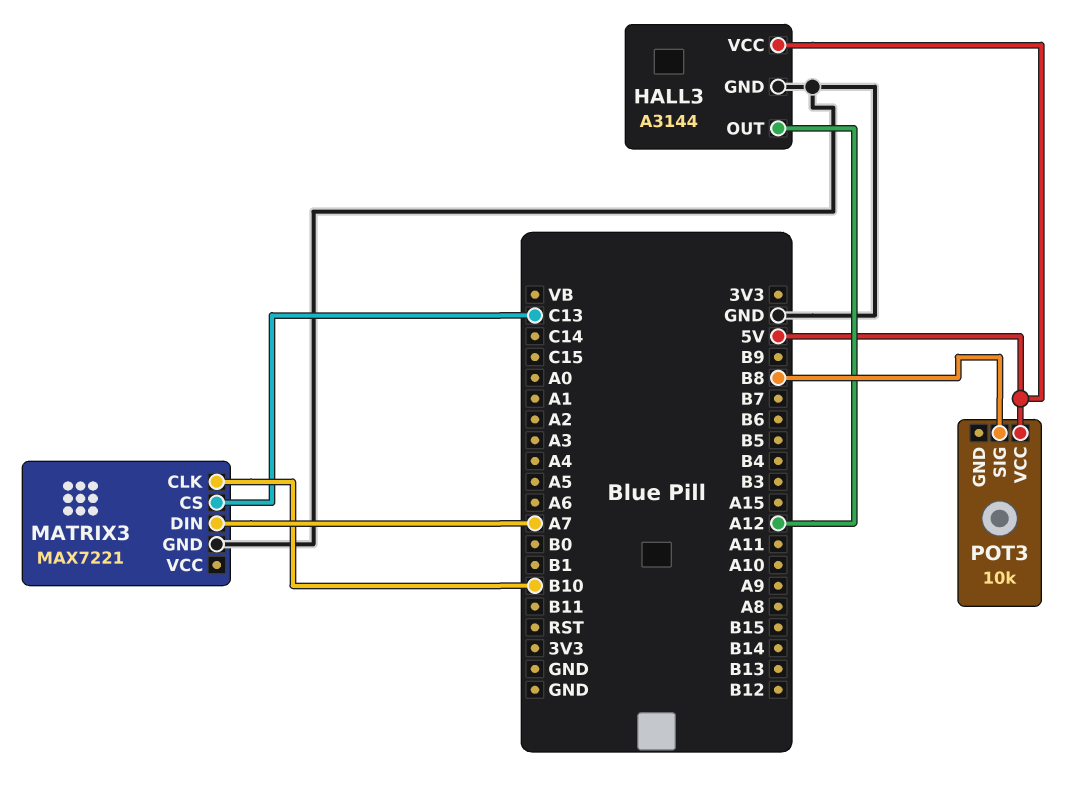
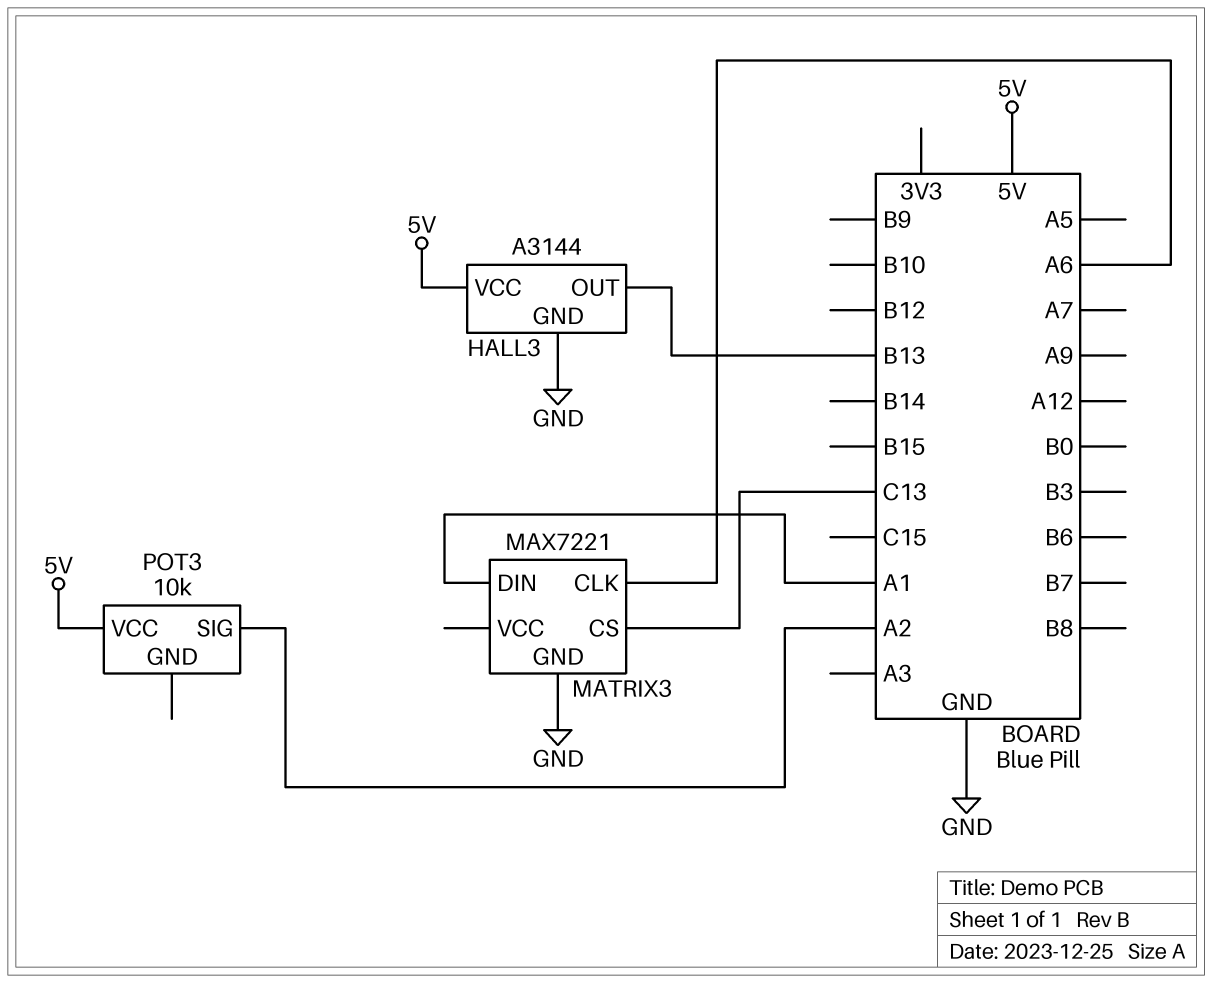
HALL3 pin OUT: A12 -> B13
MATRIX3 pin CLK: B10 -> A6
MATRIX3 pin DIN: A7 -> A1
POT3 pin SIG: B8 -> A2

